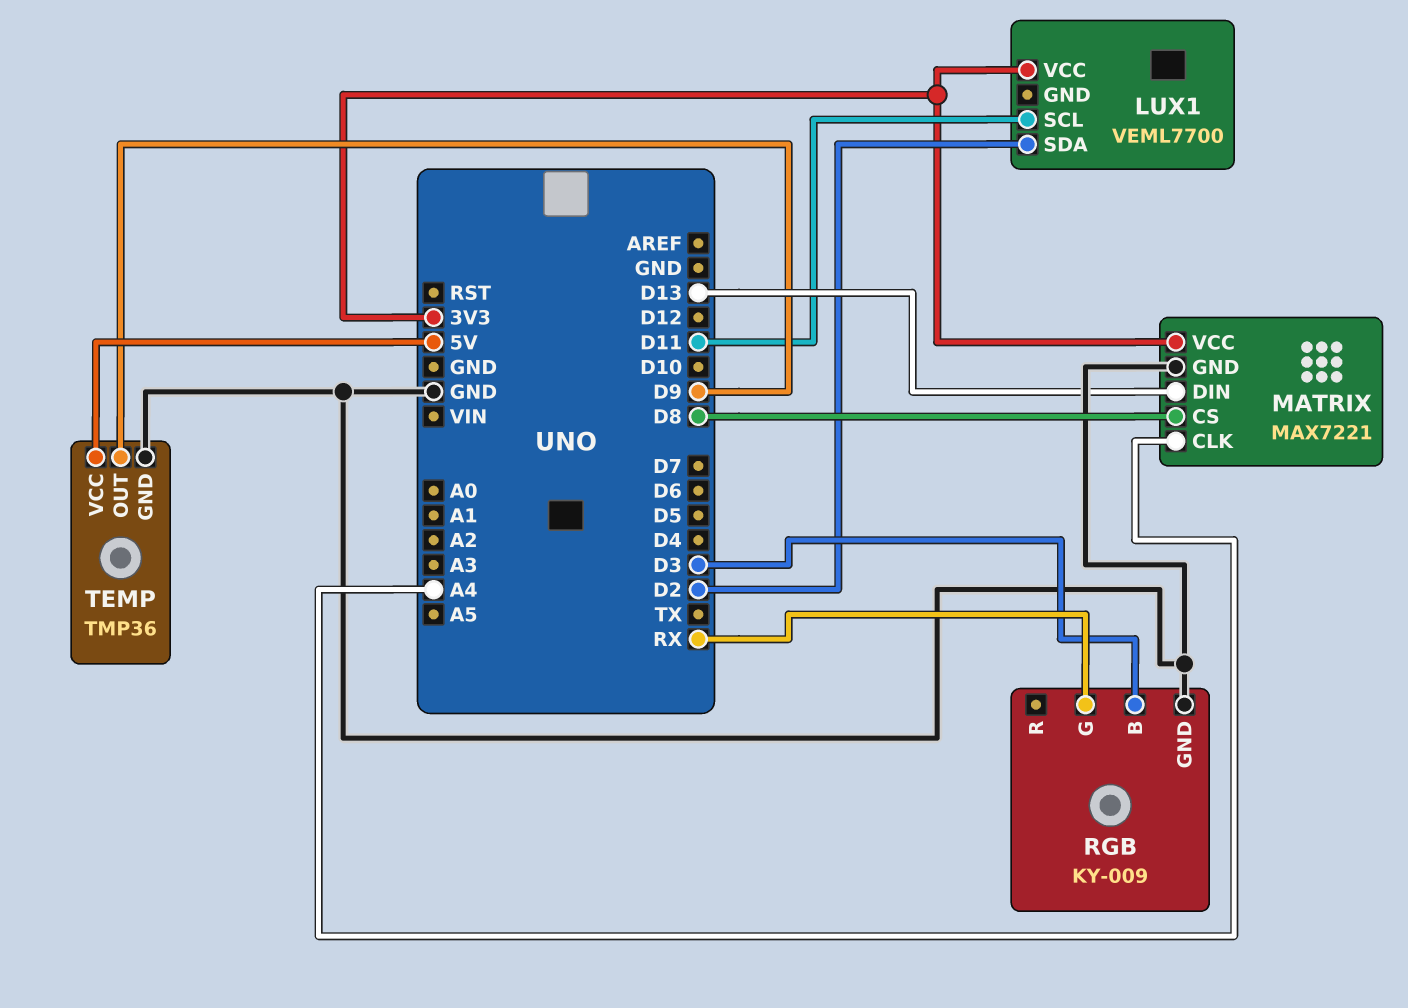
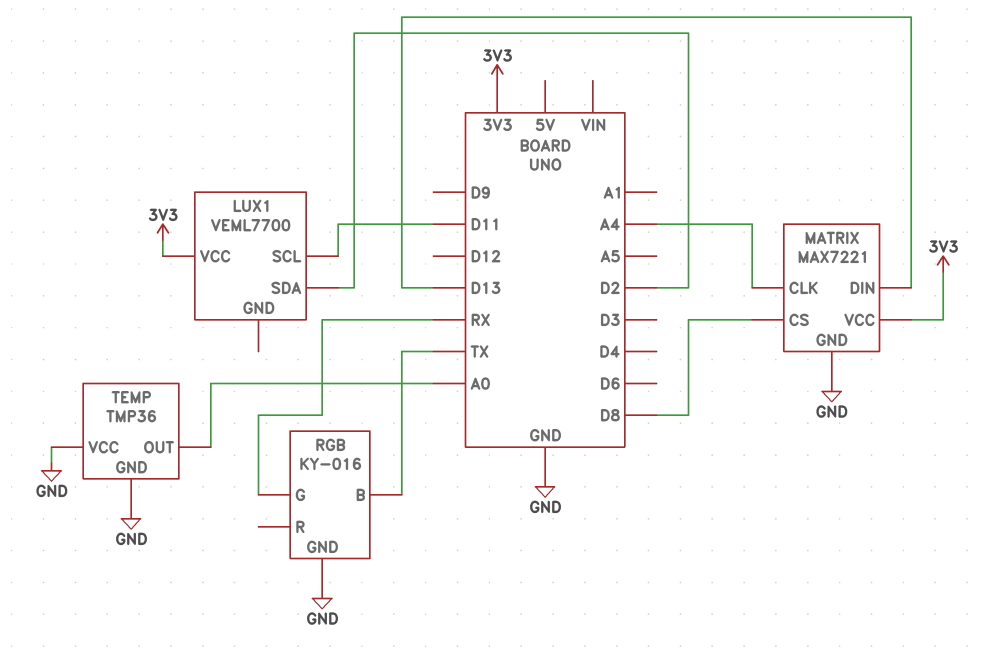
RGB: KY-009 -> KY-016
RGB pin B: D3 -> TX
TEMP pin OUT: D9 -> A0
TEMP pin VCC: 5V -> GND

